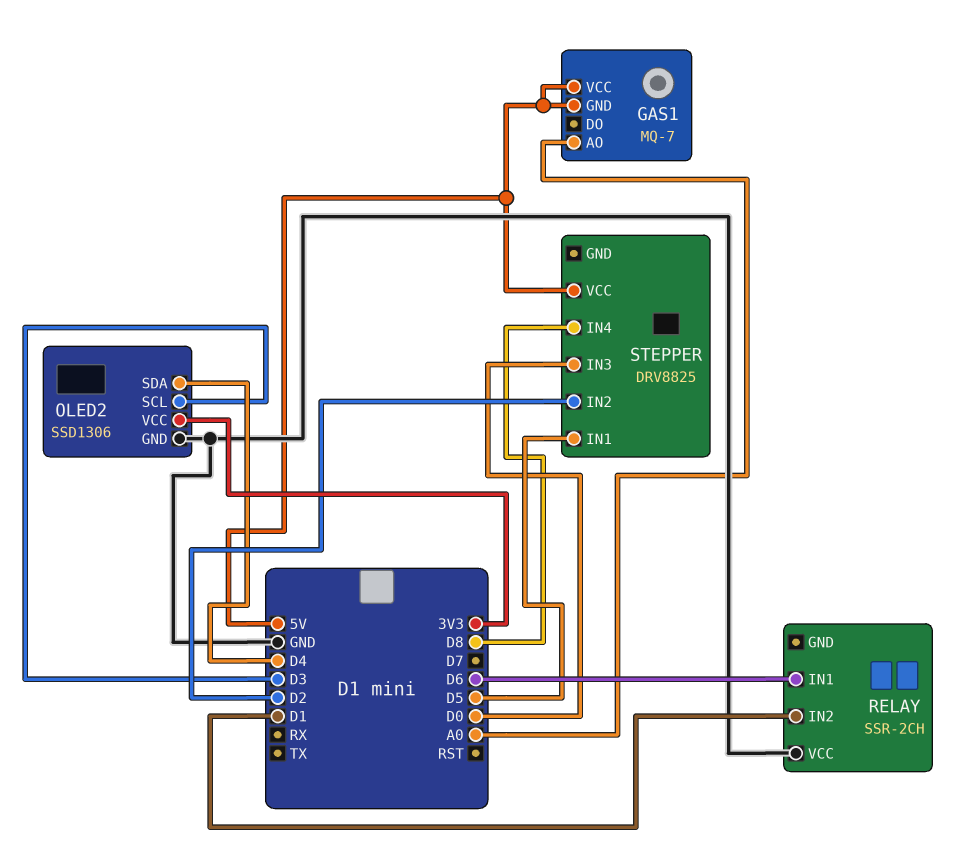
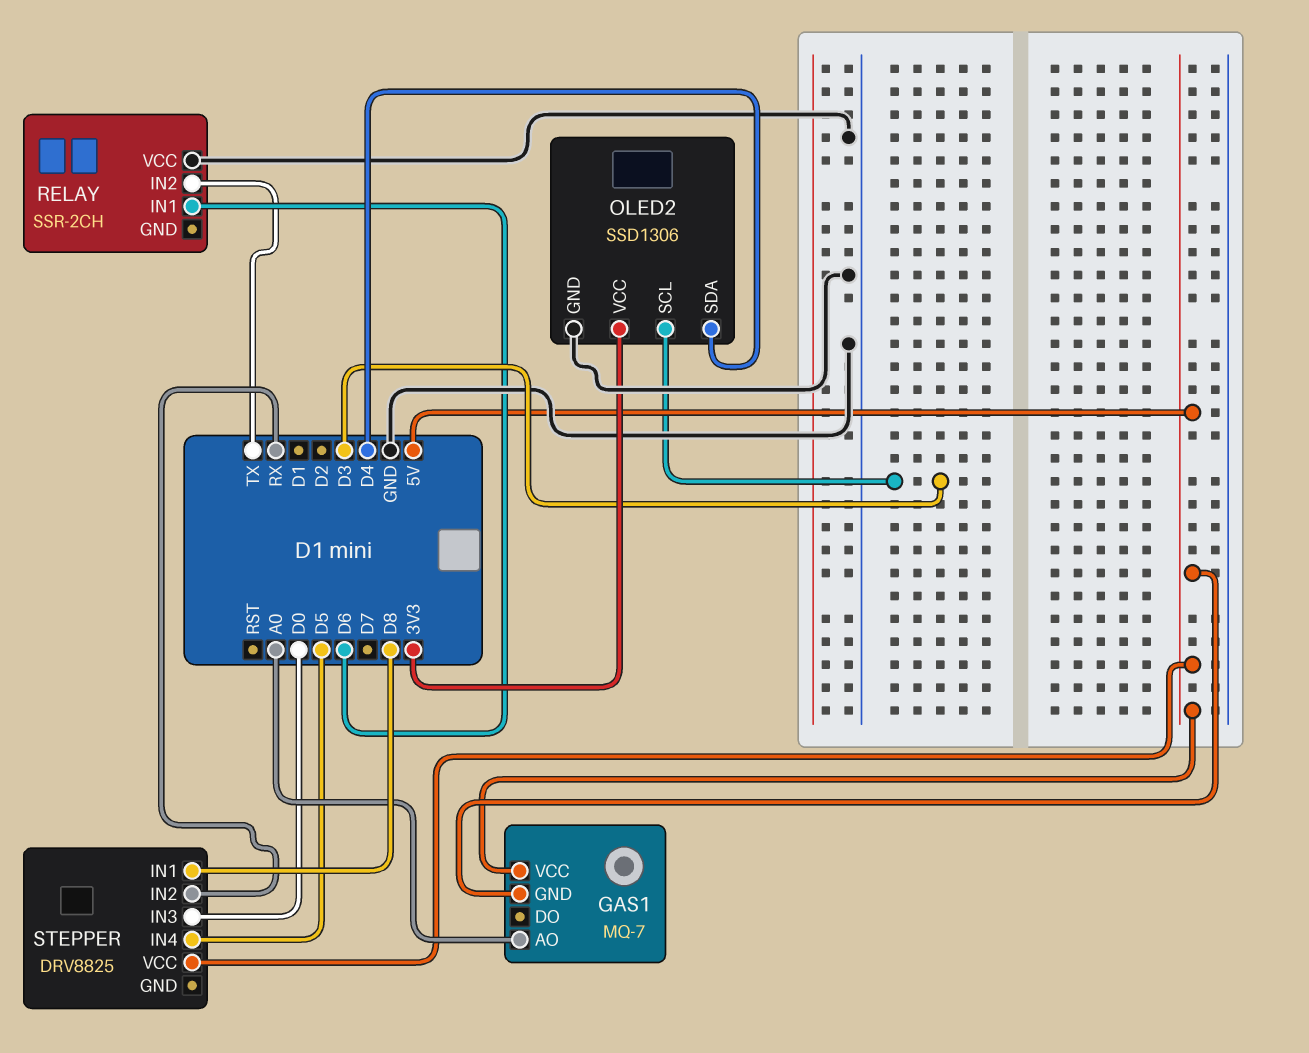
RELAY pin IN2: D1 -> TX
STEPPER pin IN1: D5 -> D8
STEPPER pin IN2: D2 -> RX
STEPPER pin IN4: D8 -> D5

